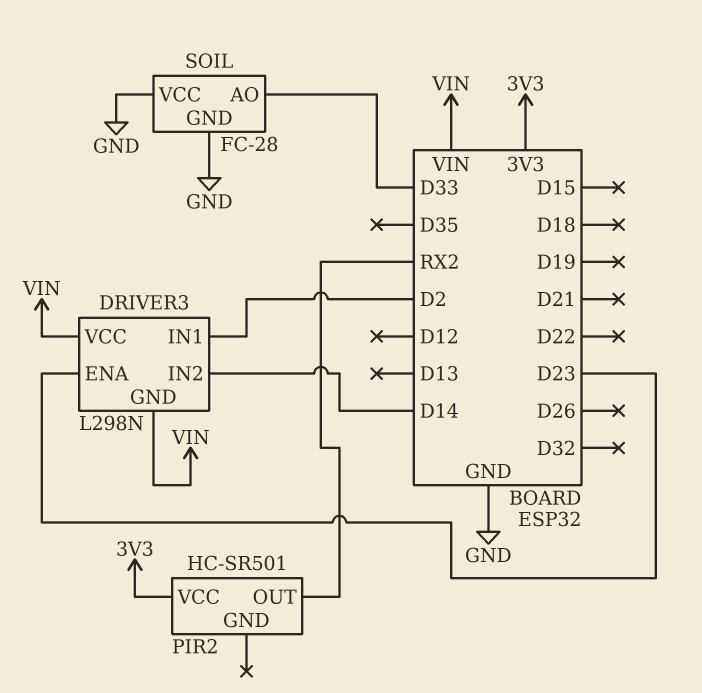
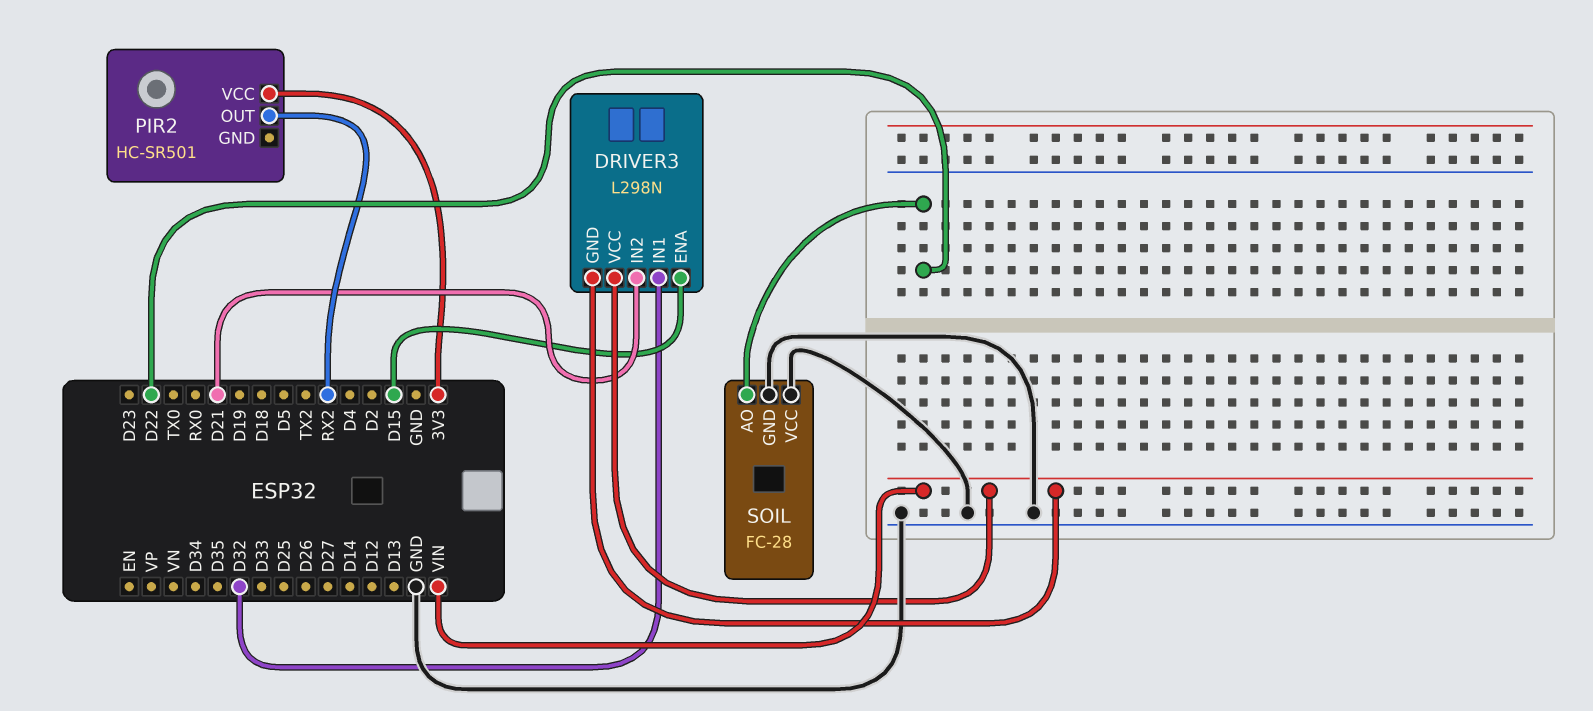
DRIVER3 pin ENA: D23 -> D15
DRIVER3 pin IN1: D2 -> D32
DRIVER3 pin IN2: D14 -> D21
SOIL pin AO: D33 -> D22

